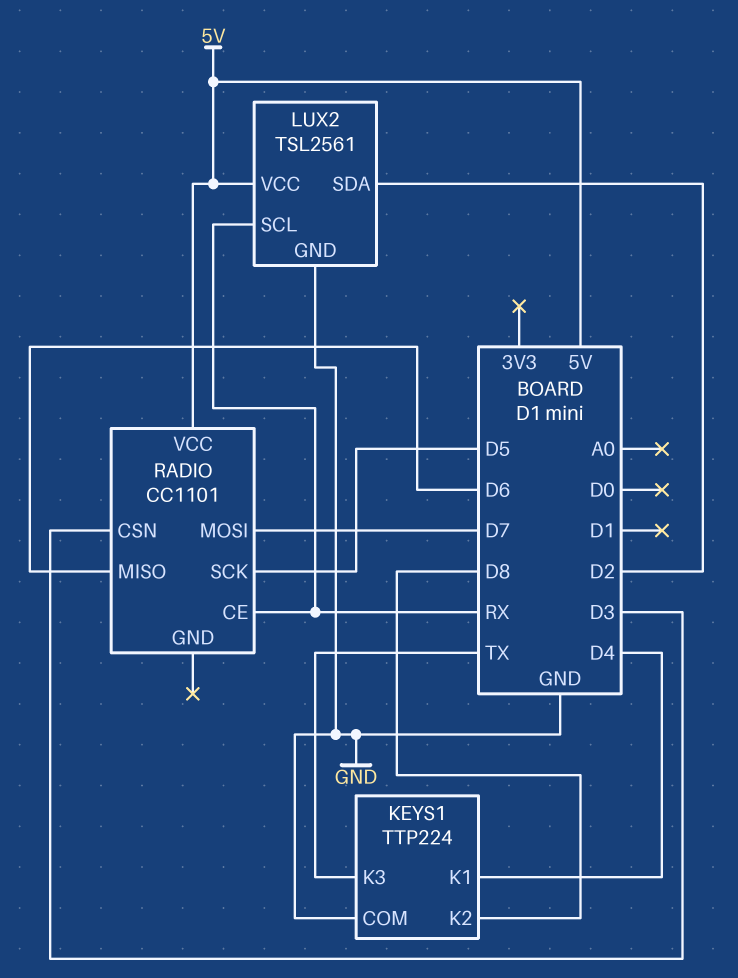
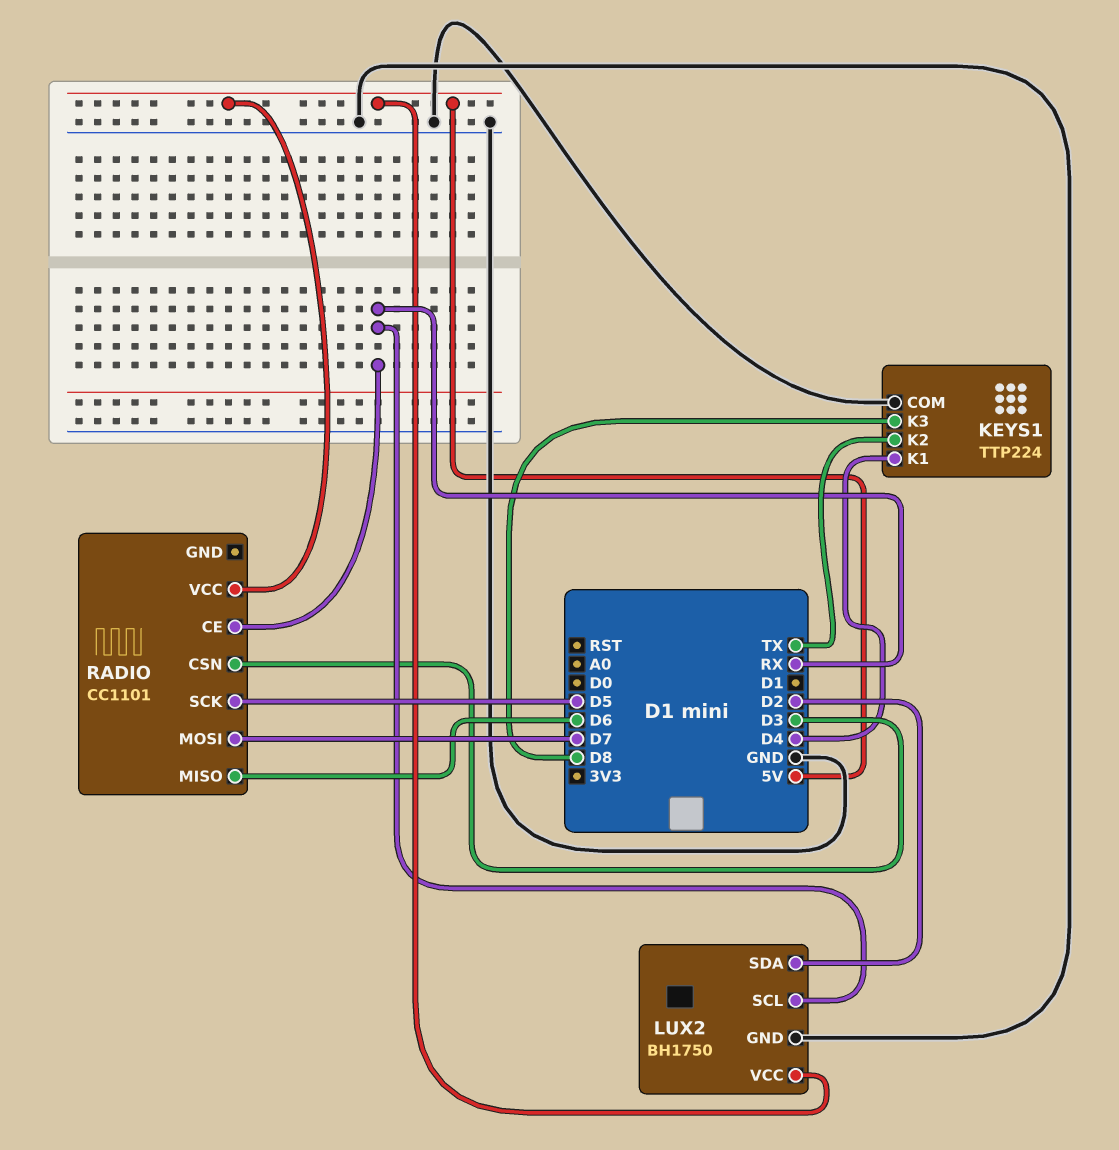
KEYS1 pin K2: D8 -> TX
KEYS1 pin K3: TX -> D8
LUX2: TSL2561 -> BH1750

